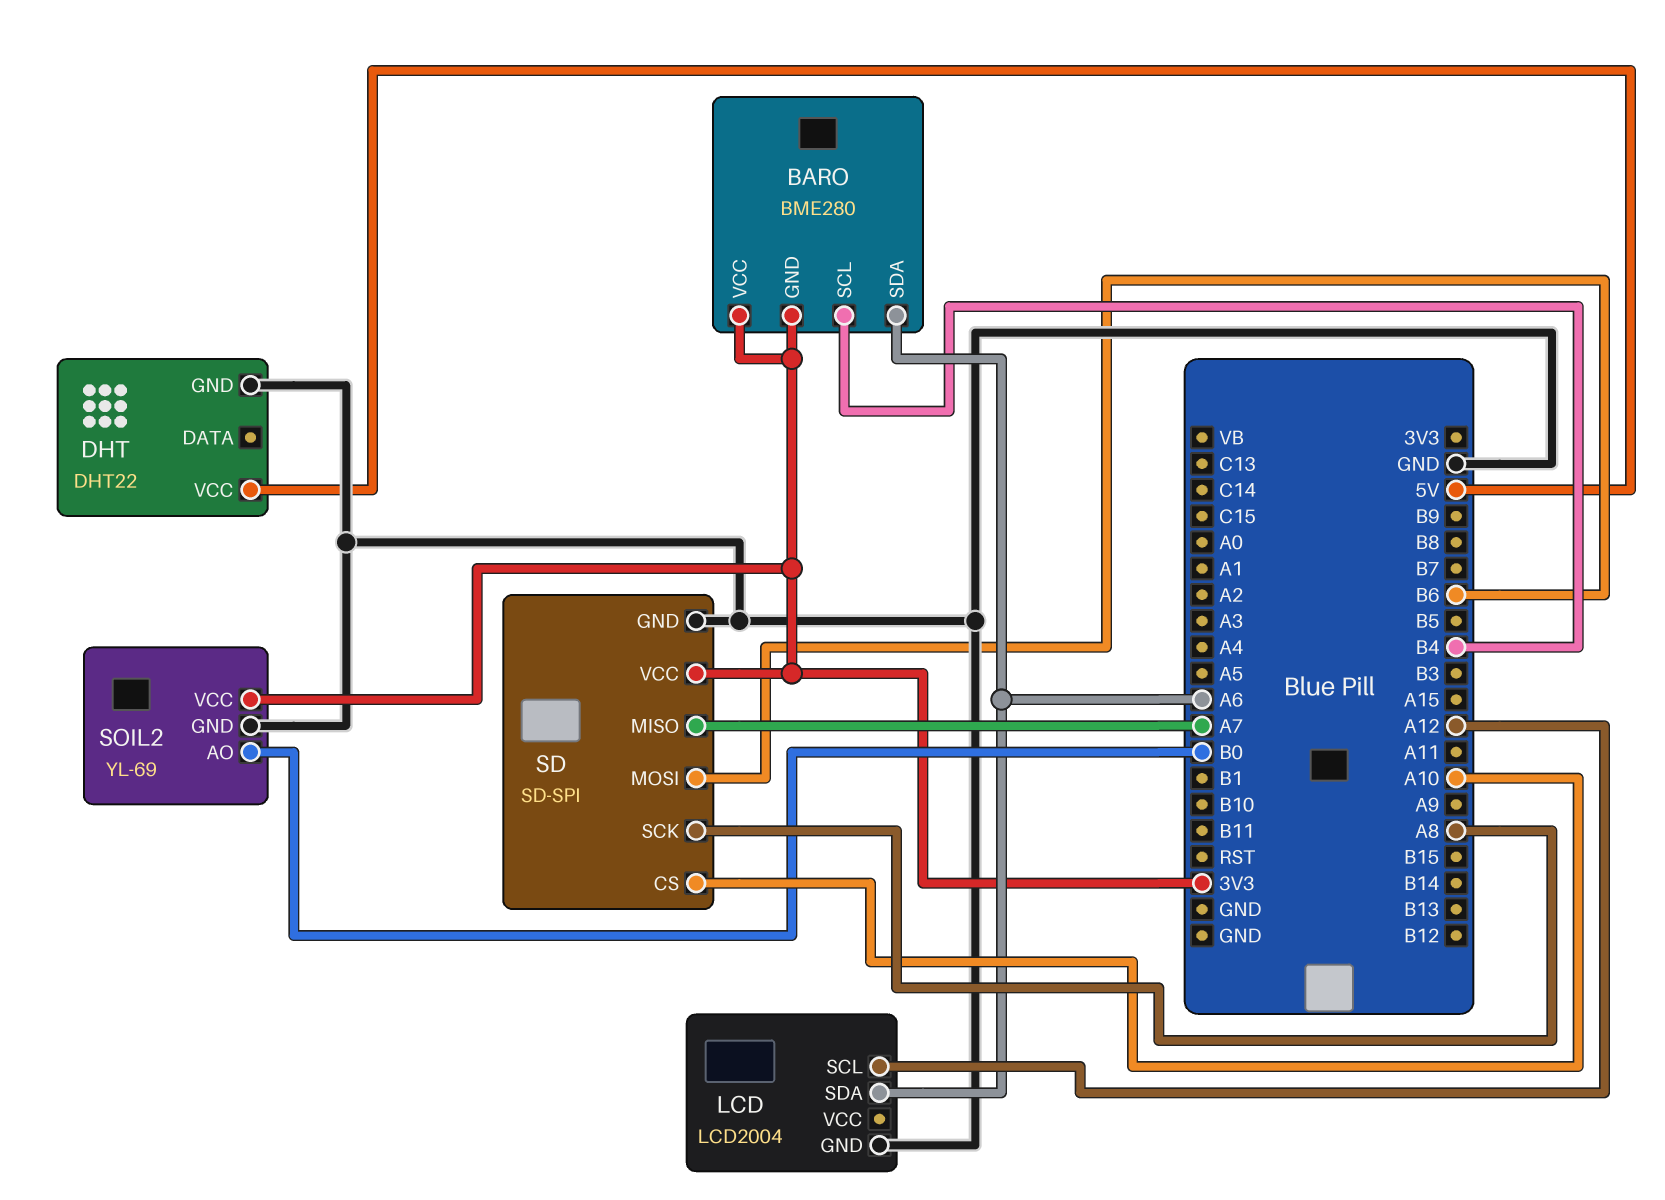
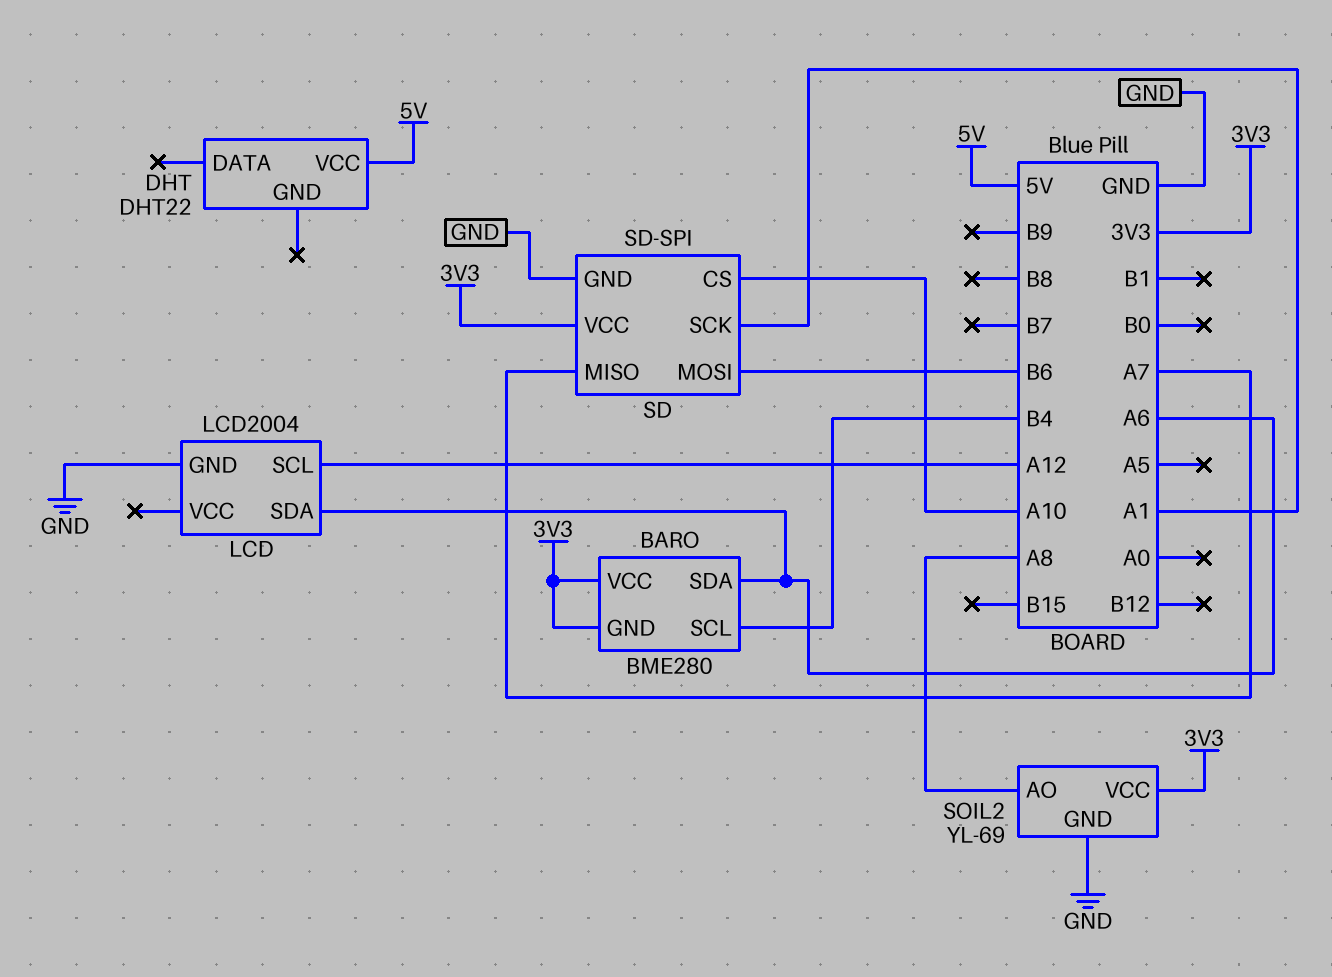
DHT pin GND: GND -> none
SD pin SCK: A8 -> A1
SOIL2 pin AO: B0 -> A8

